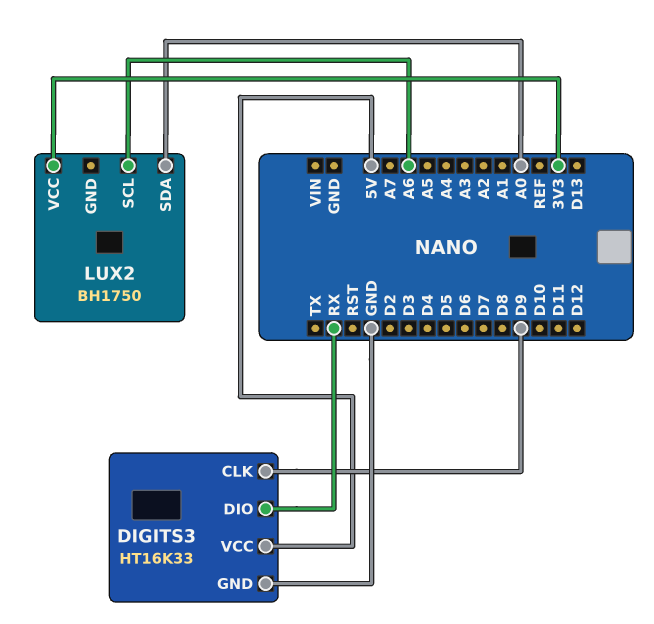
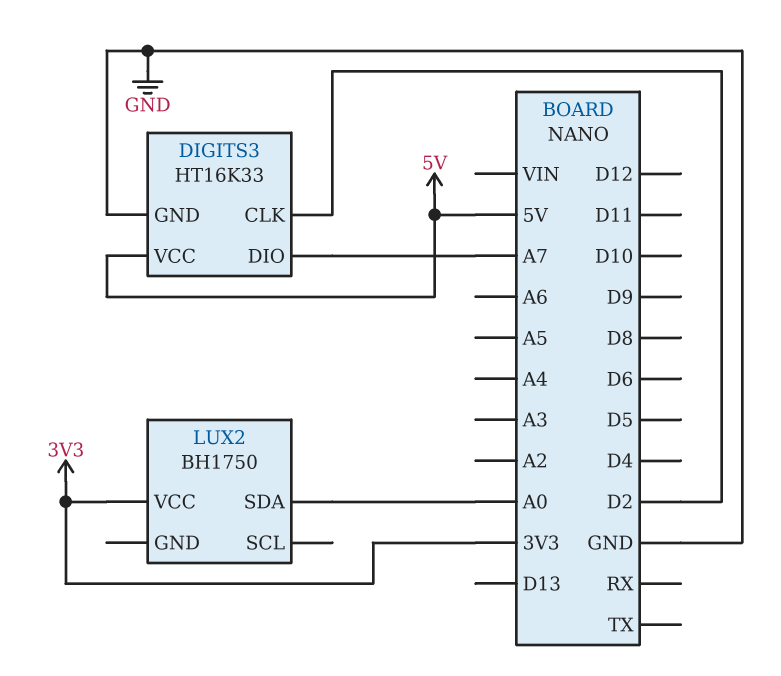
DIGITS3 pin CLK: D9 -> D2
DIGITS3 pin DIO: RX -> A7
LUX2 pin SCL: A6 -> none

